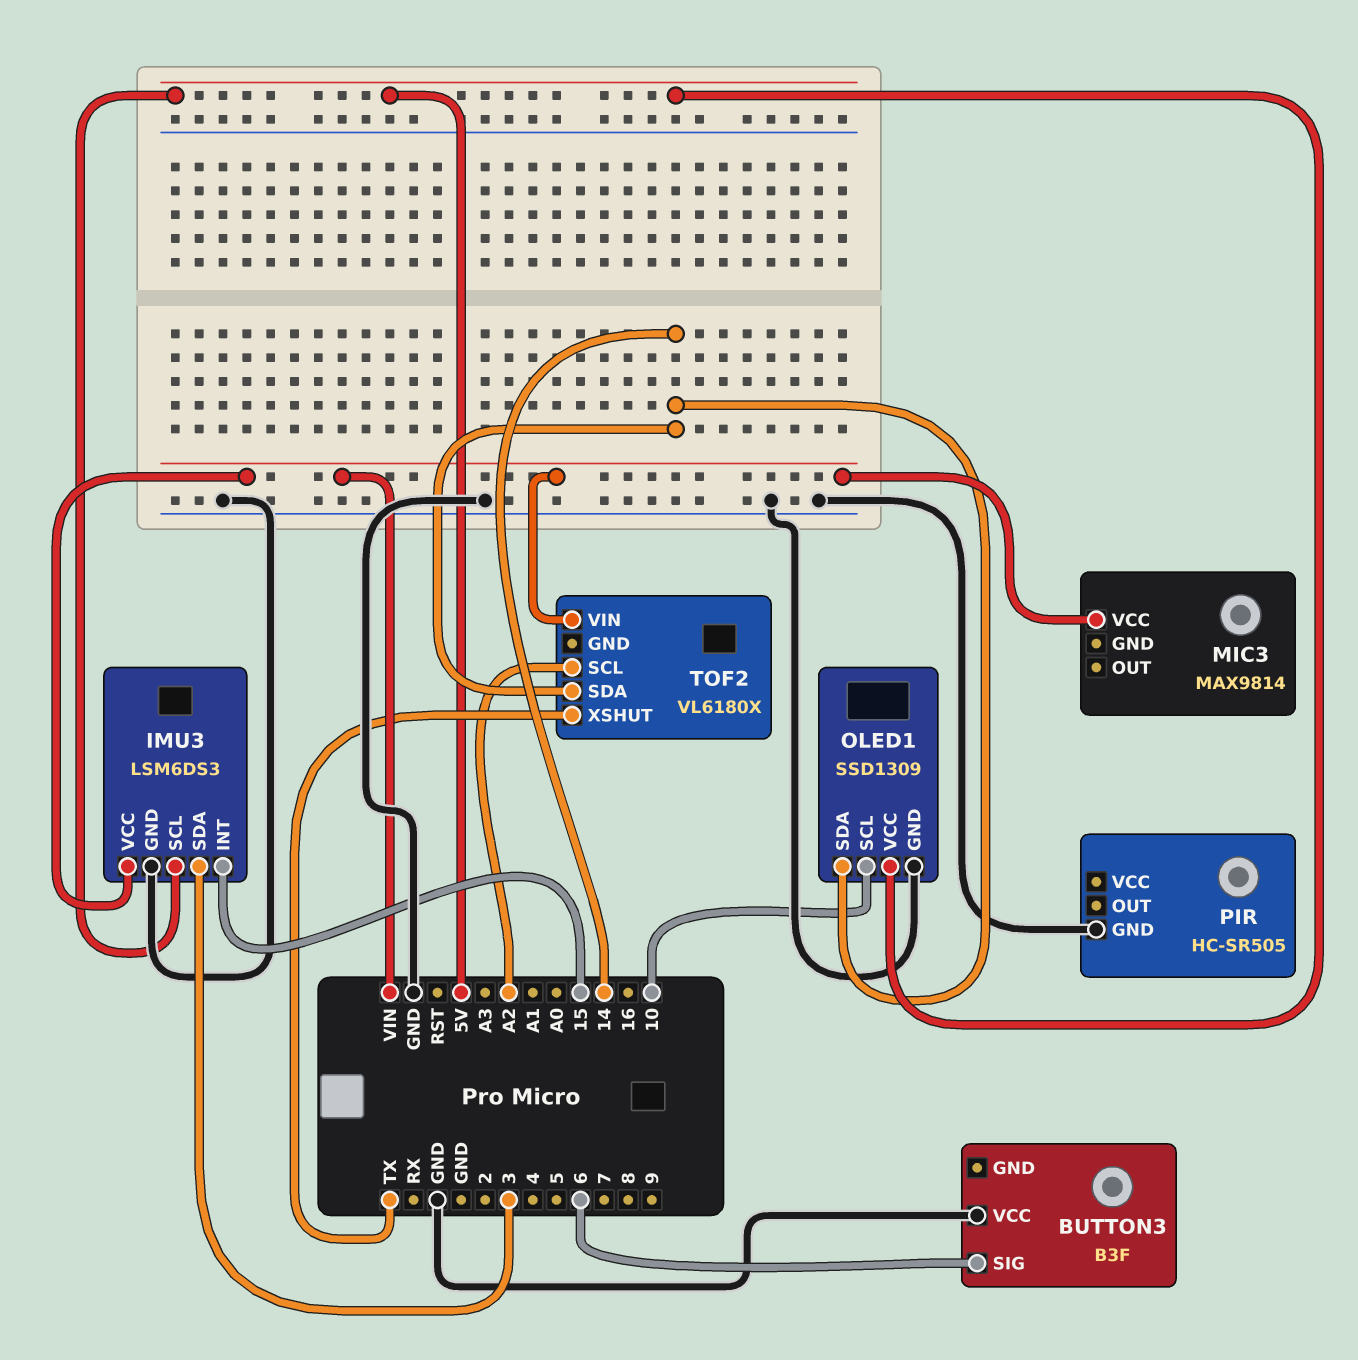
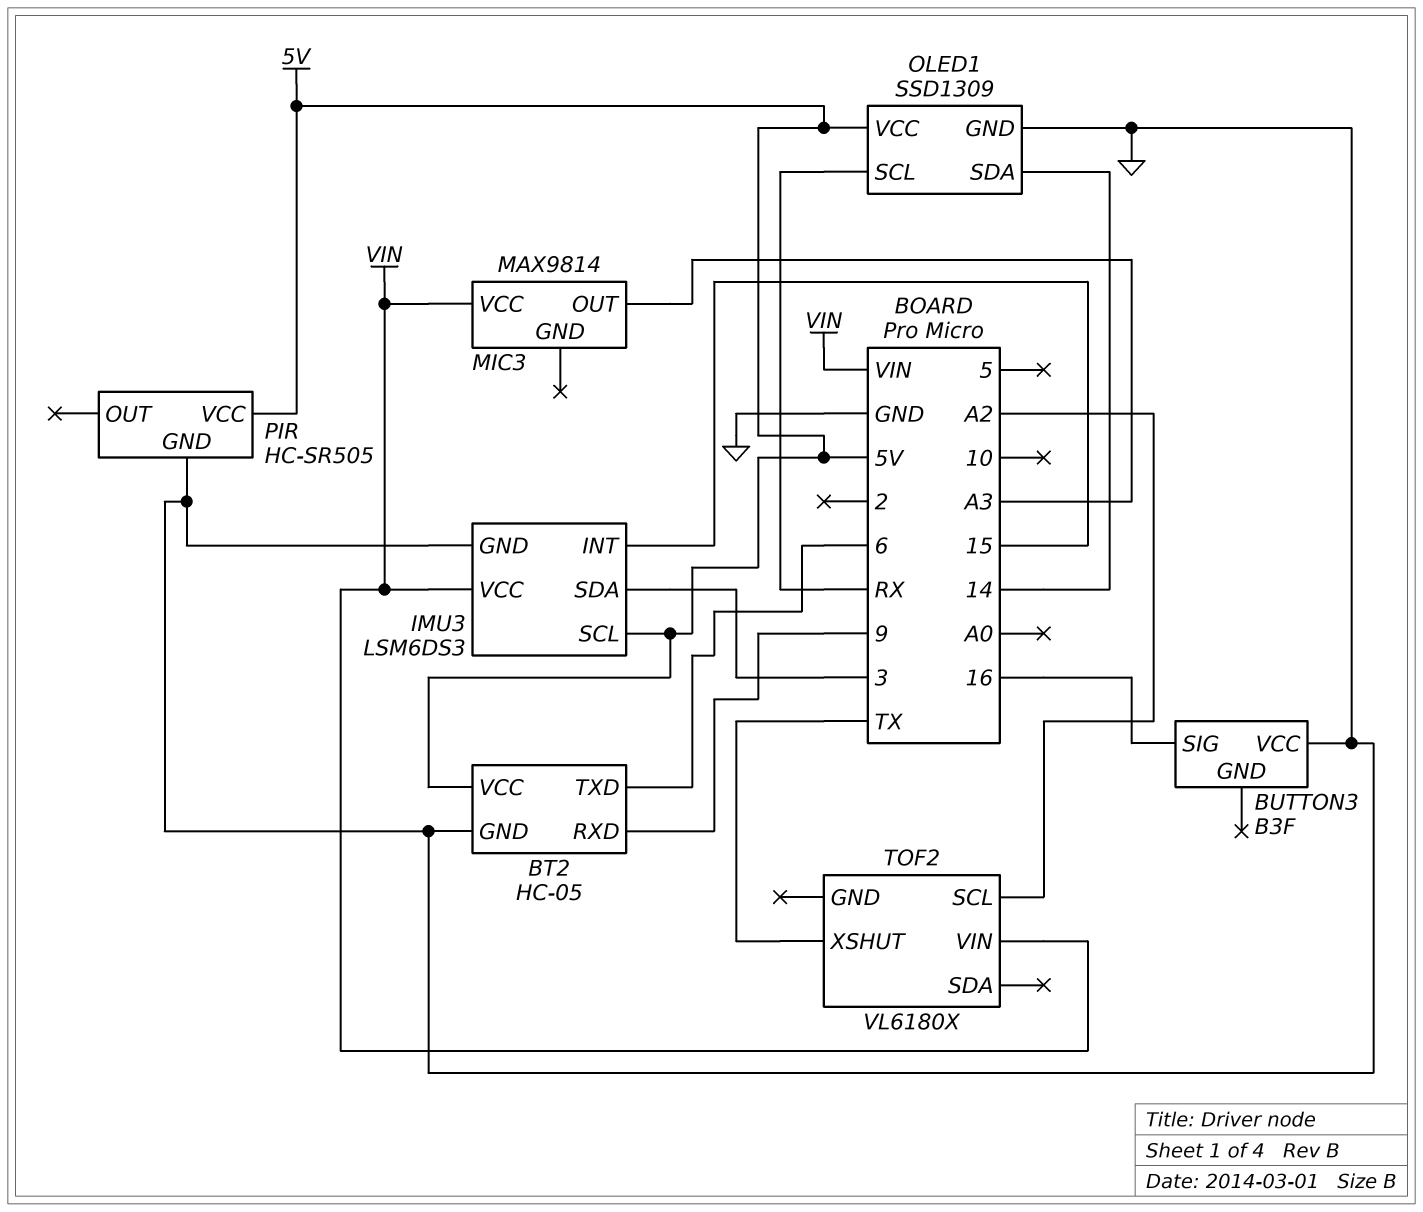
BT2: none -> HC-05
BT2 pin GND: none -> GND
BT2 pin RXD: none -> 9
BT2 pin TXD: none -> 6
BT2 pin VCC: none -> 5V
BUTTON3 pin SIG: 6 -> 16
MIC3 pin OUT: none -> A3
OLED1 pin SCL: 10 -> RX
PIR pin VCC: none -> 5V
TOF2 pin SDA: 14 -> none

